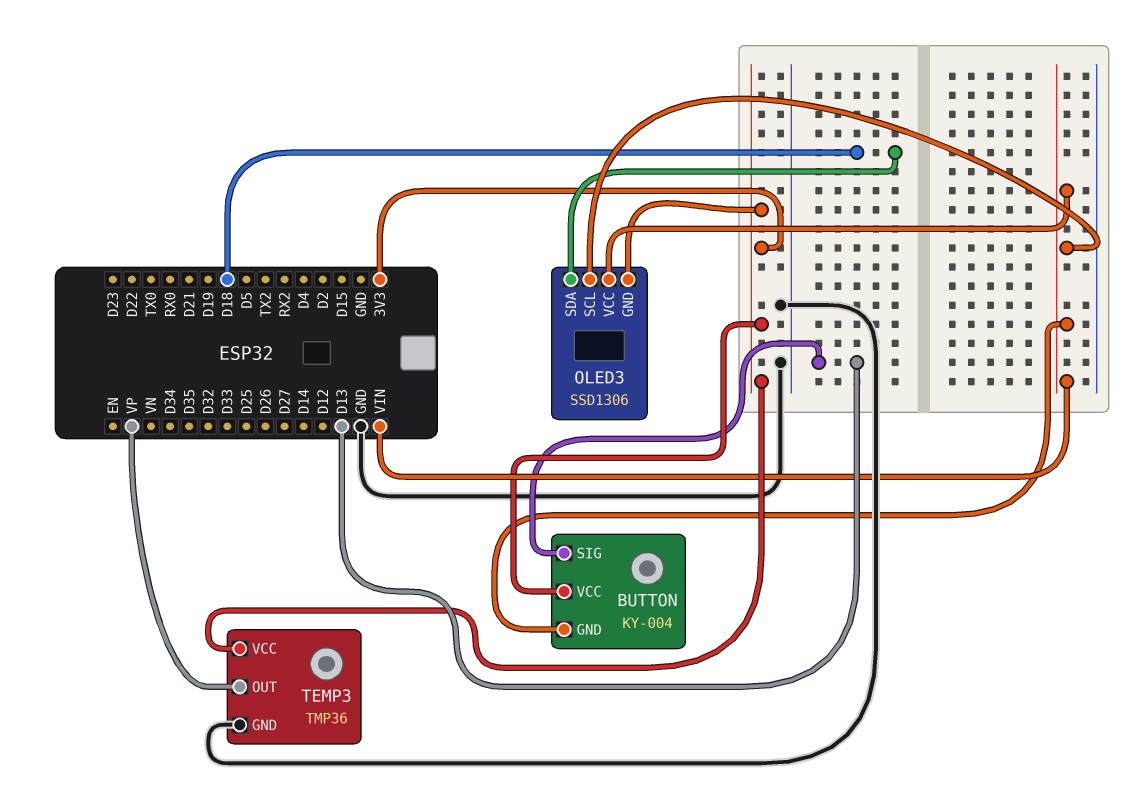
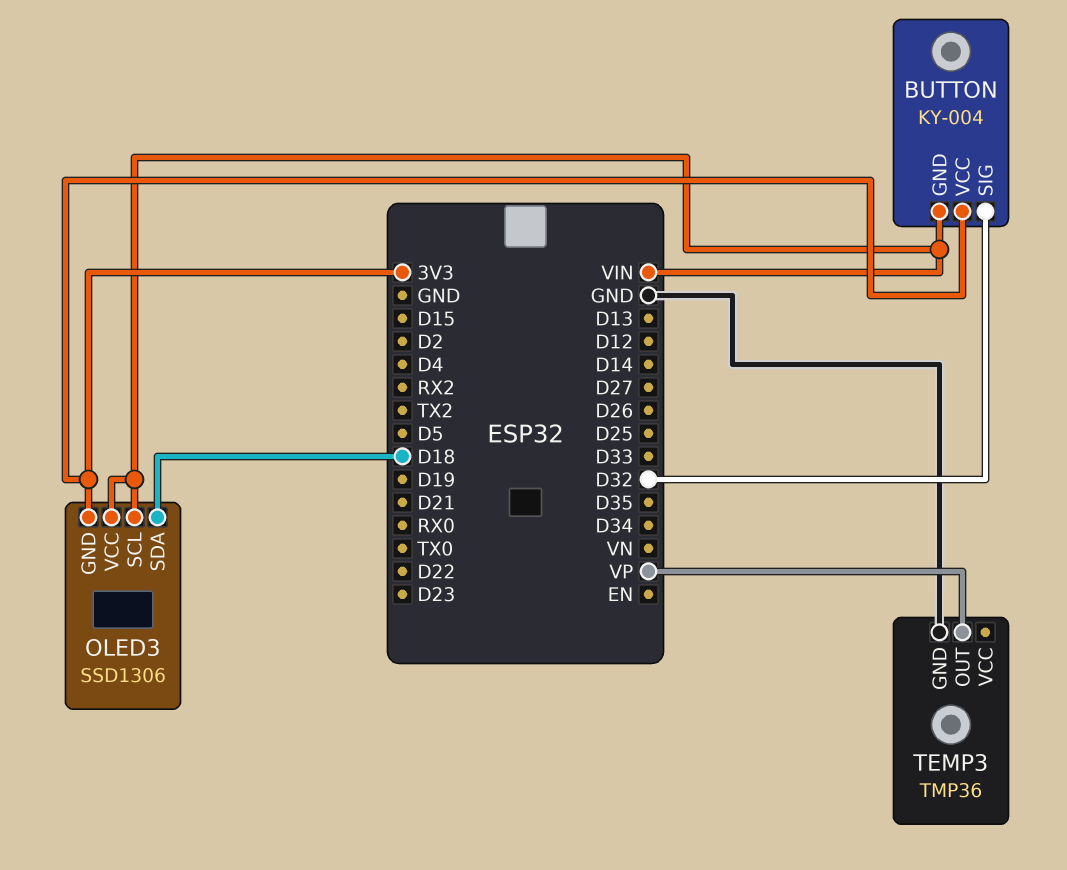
BUTTON pin SIG: D13 -> D32
TEMP3 pin VCC: 3V3 -> none

